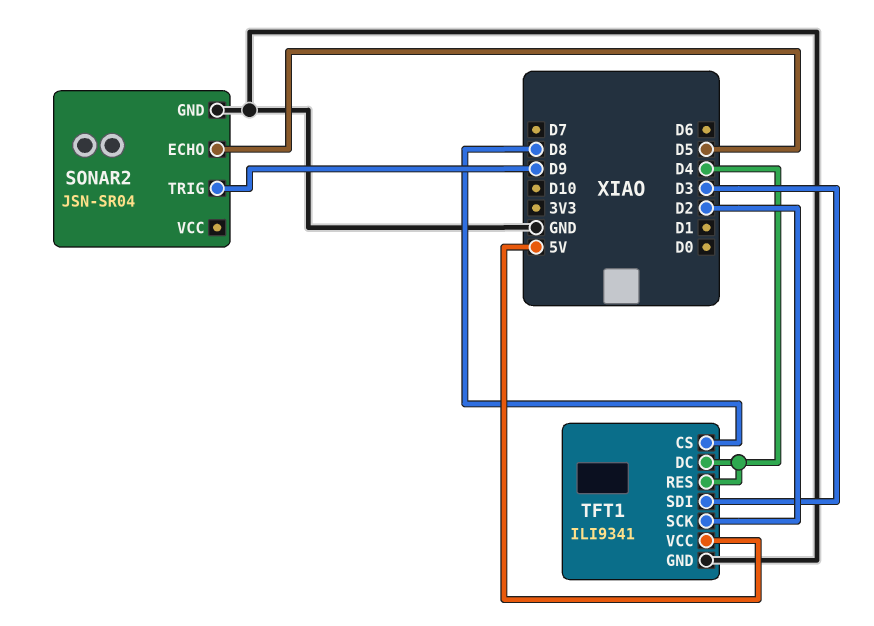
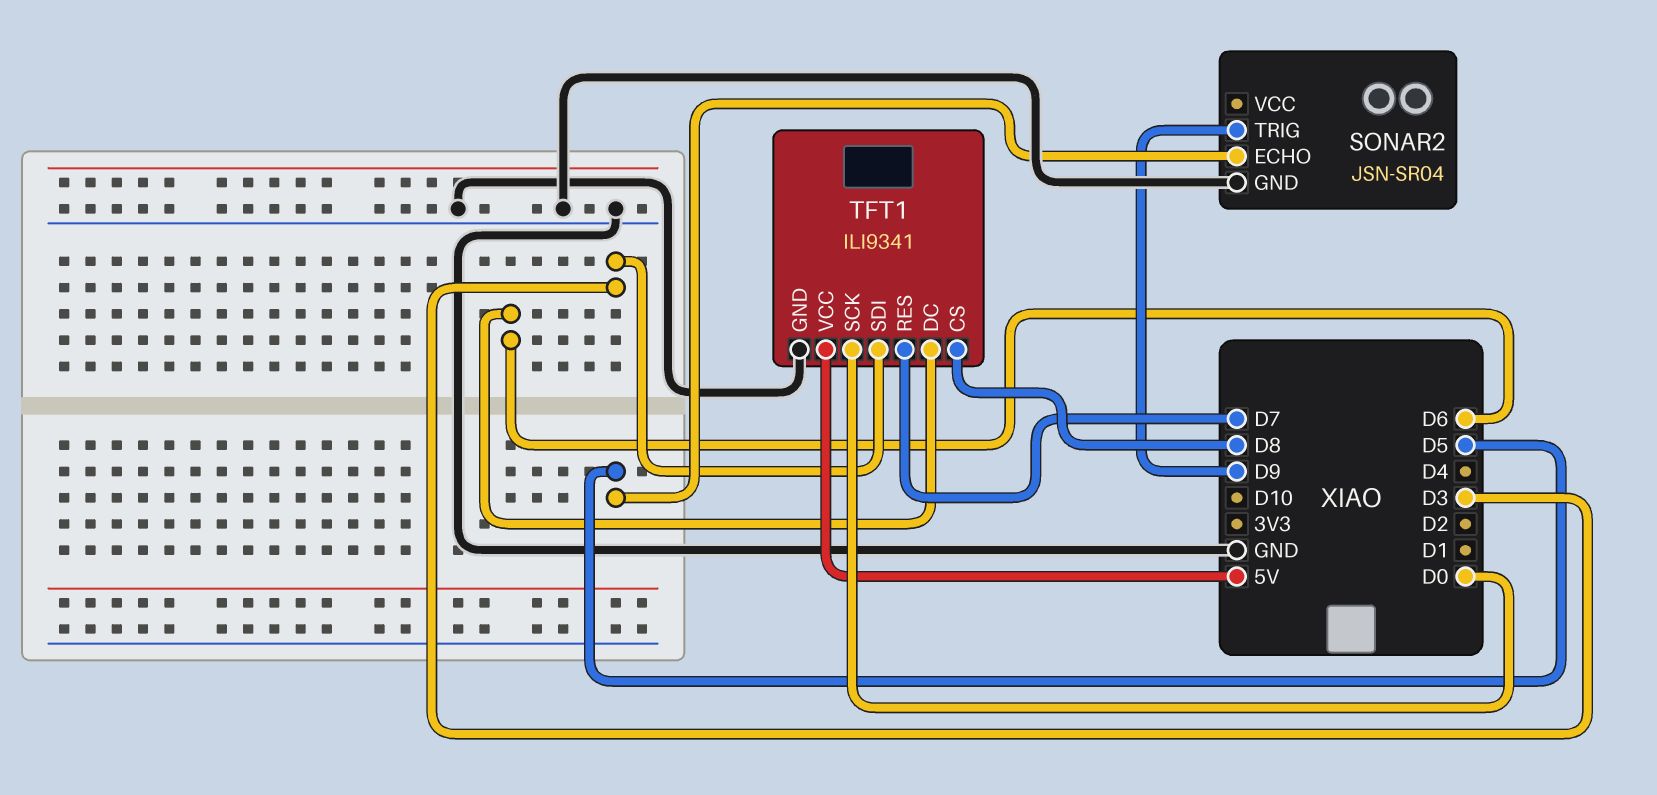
TFT1 pin DC: D4 -> D6
TFT1 pin RES: D4 -> D7
TFT1 pin SCK: D2 -> D0

